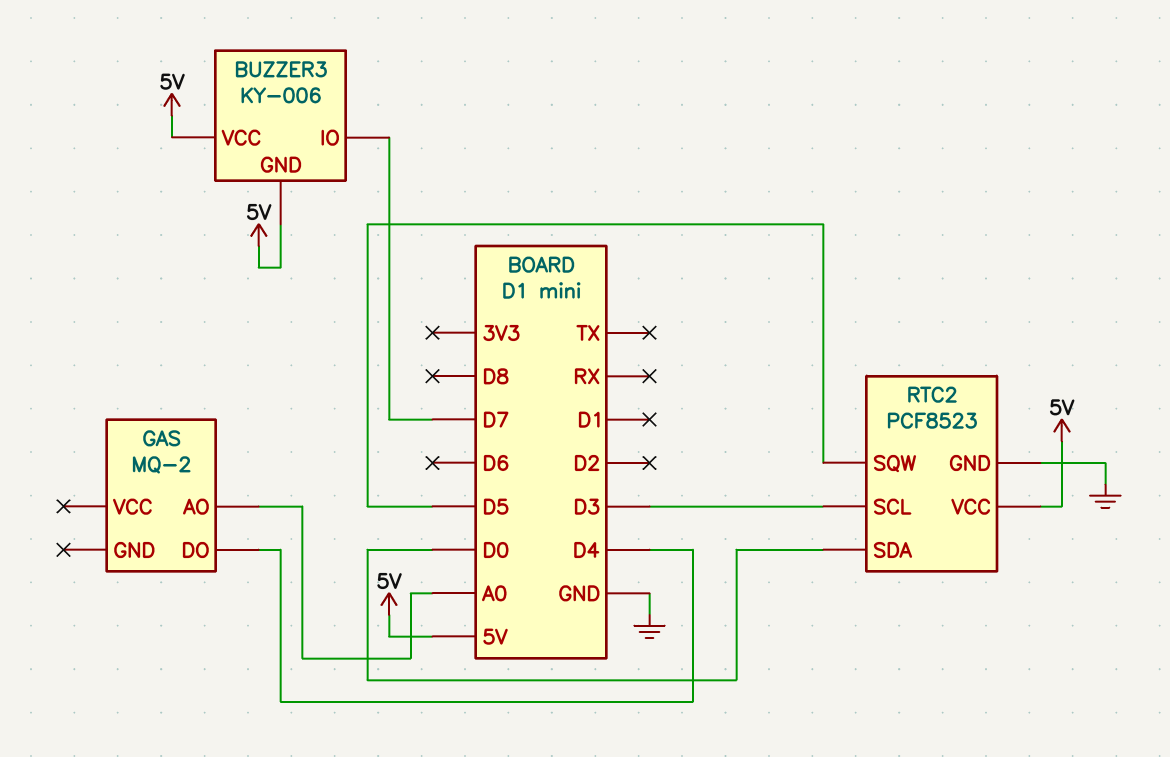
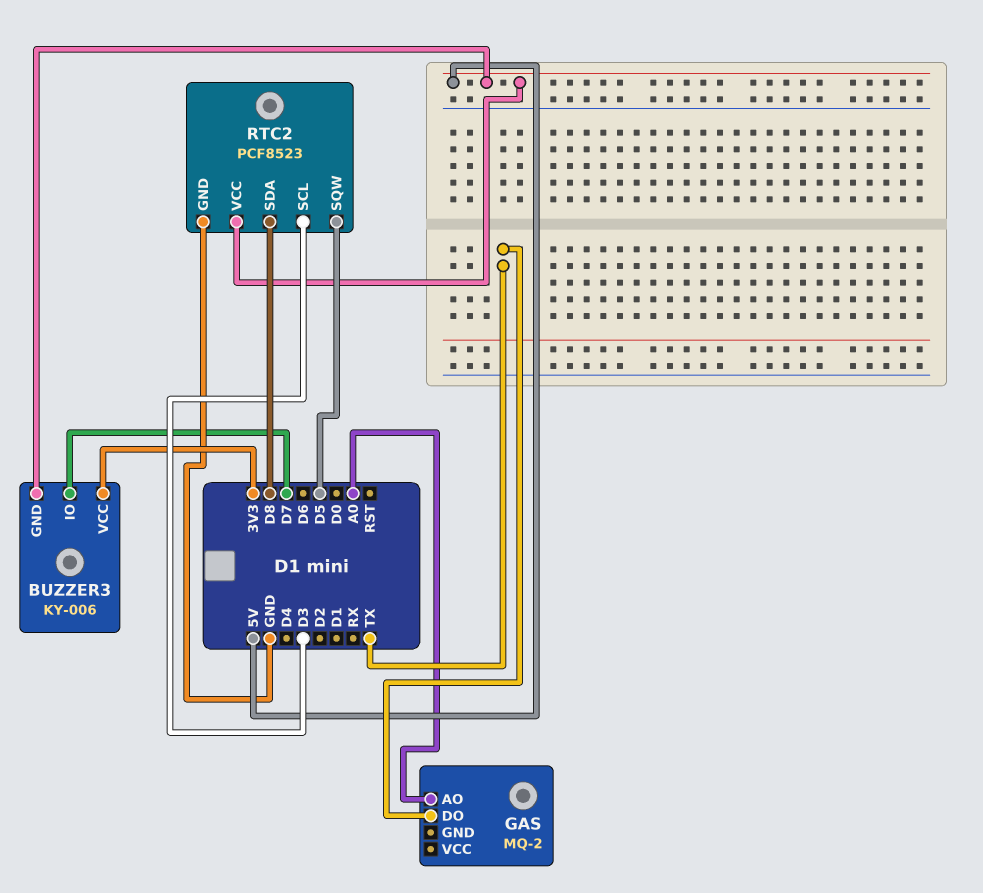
BUZZER3 pin VCC: 5V -> 3V3
GAS pin DO: D4 -> TX
RTC2 pin SDA: D0 -> D8

